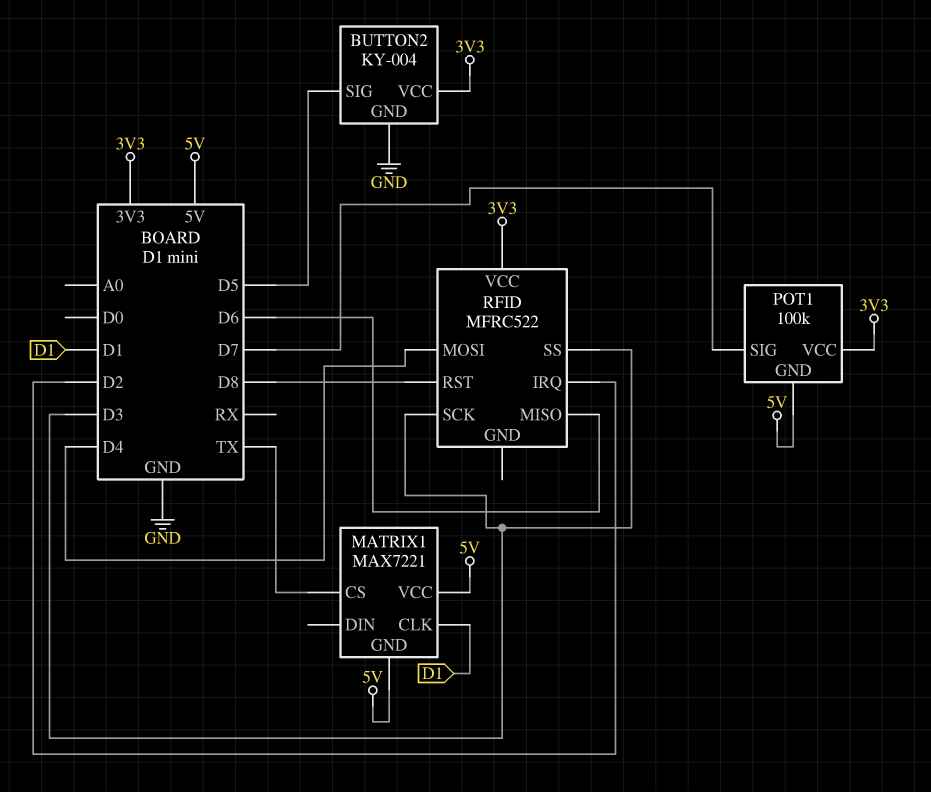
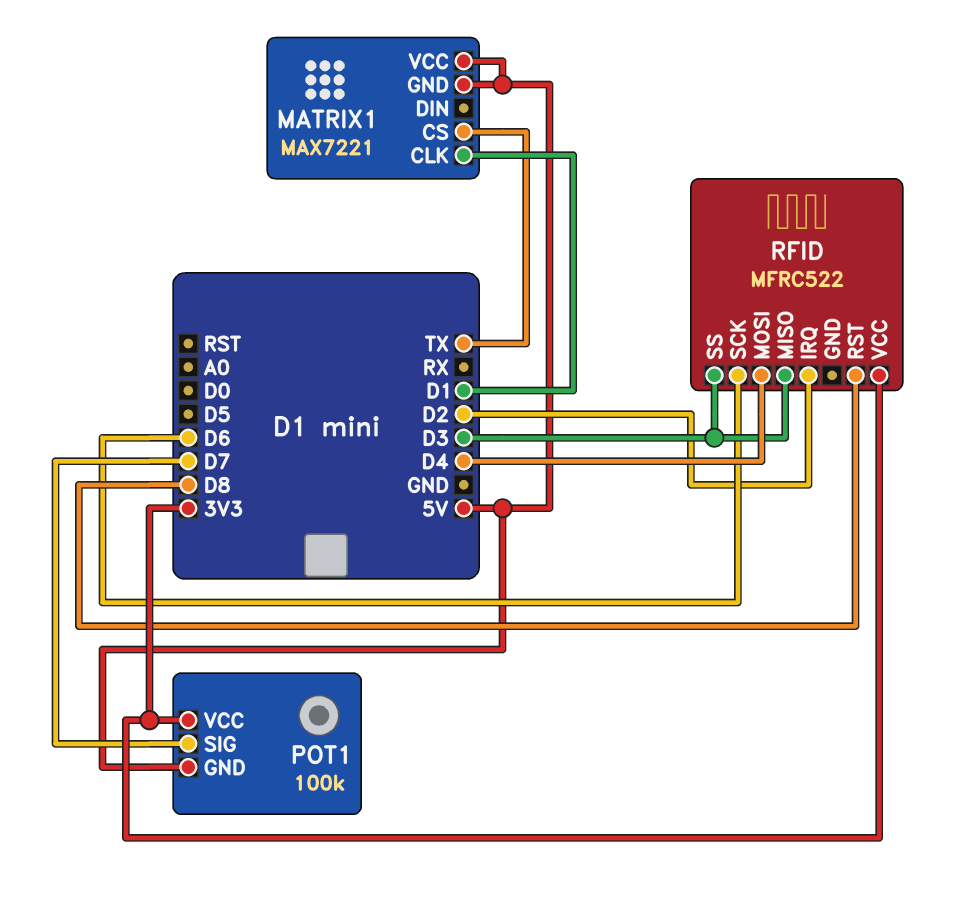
BUTTON2: KY-004 -> none
BUTTON2 pin GND: GND -> none
BUTTON2 pin SIG: D5 -> none
BUTTON2 pin VCC: 3V3 -> none
RFID pin MISO: D6 -> D3
RFID pin SCK: D3 -> D6

